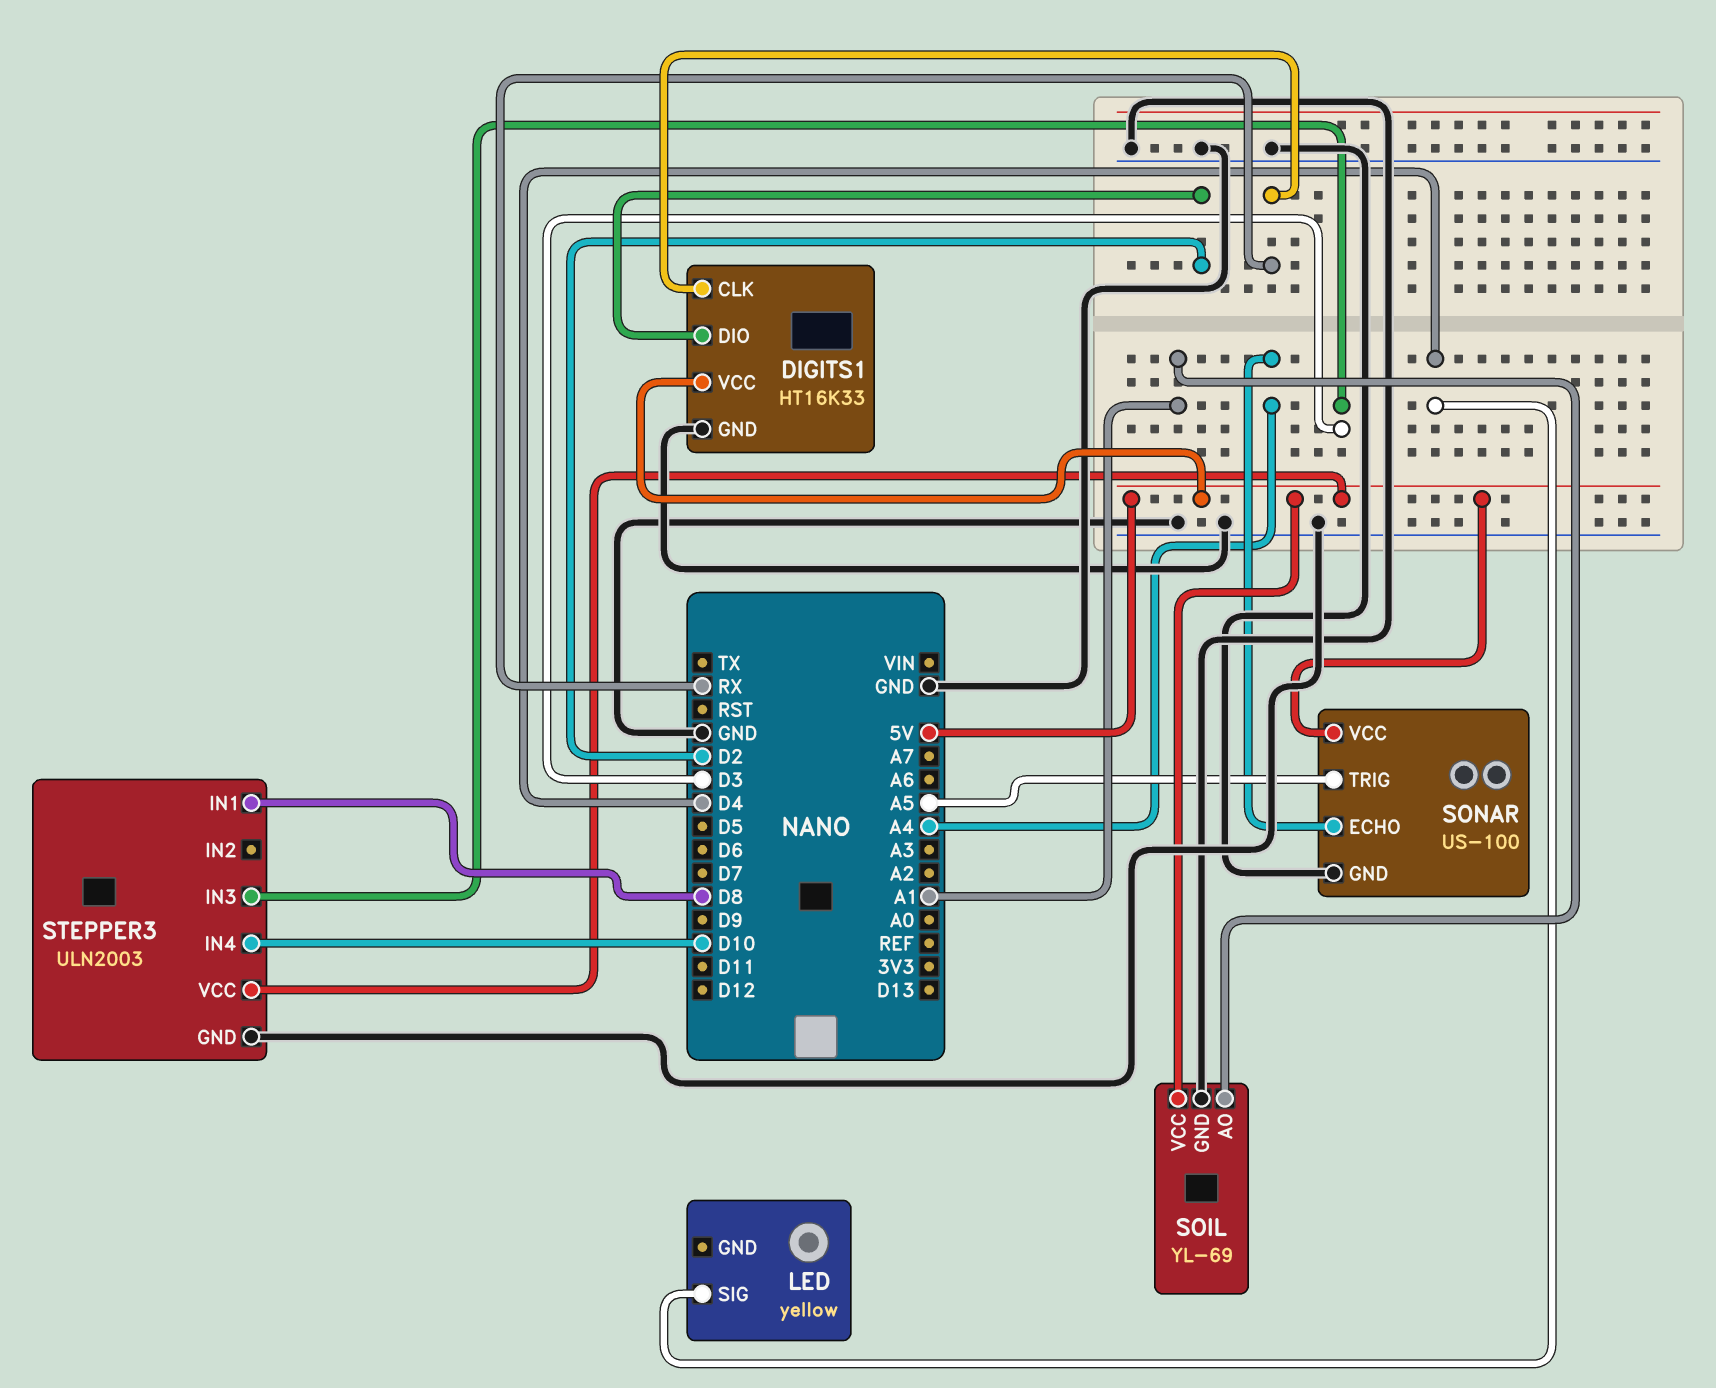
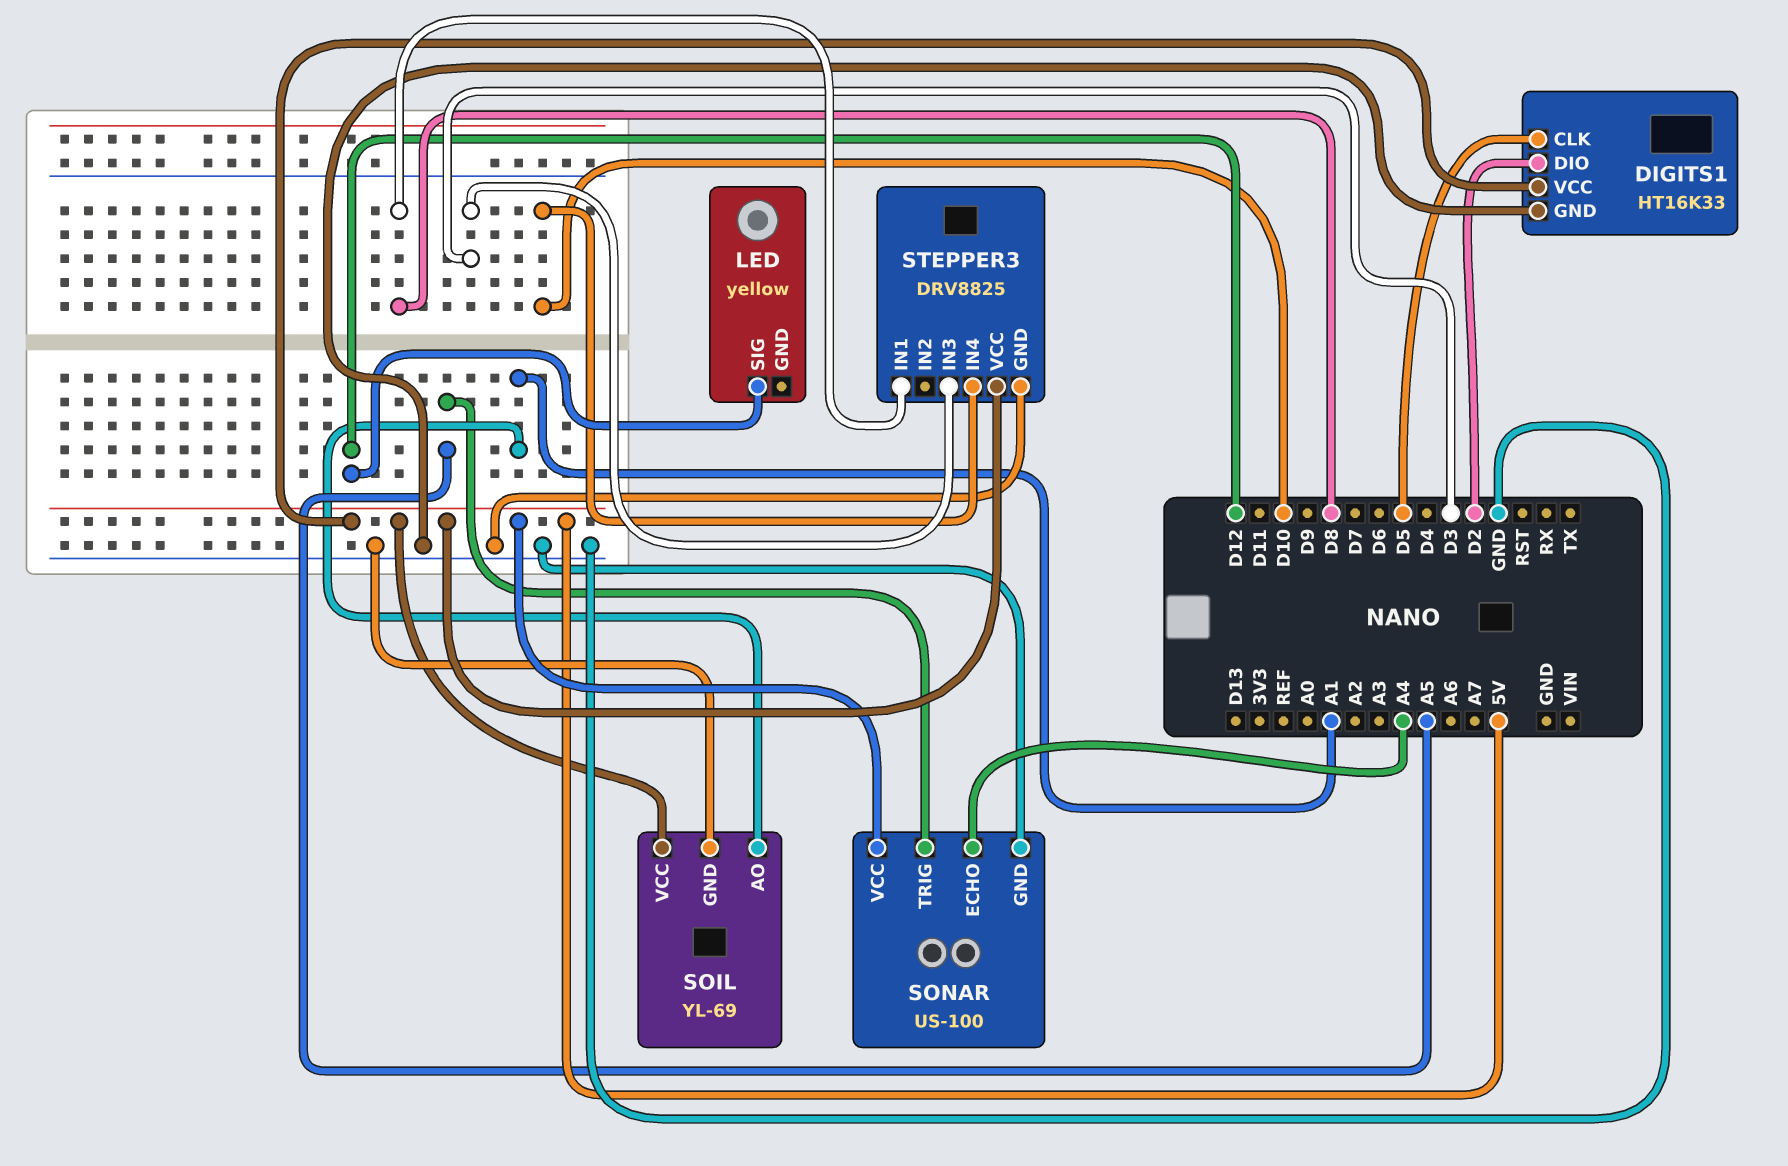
DIGITS1 pin CLK: RX -> D5
LED pin SIG: D4 -> D12
STEPPER3: ULN2003 -> DRV8825

